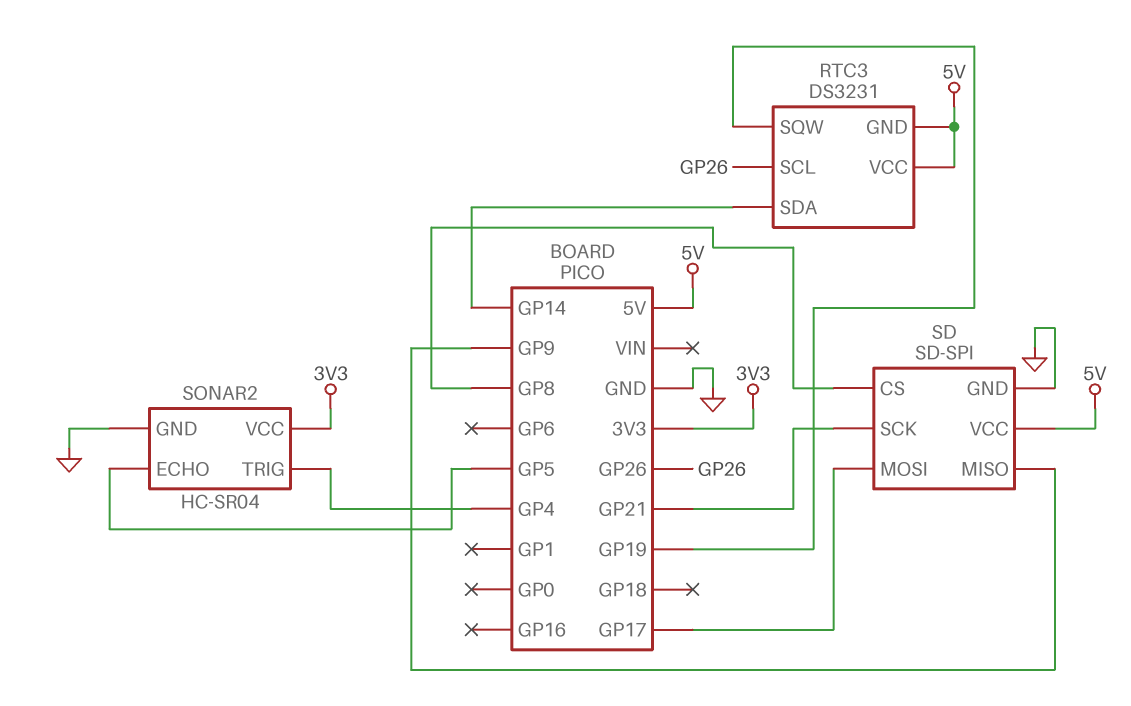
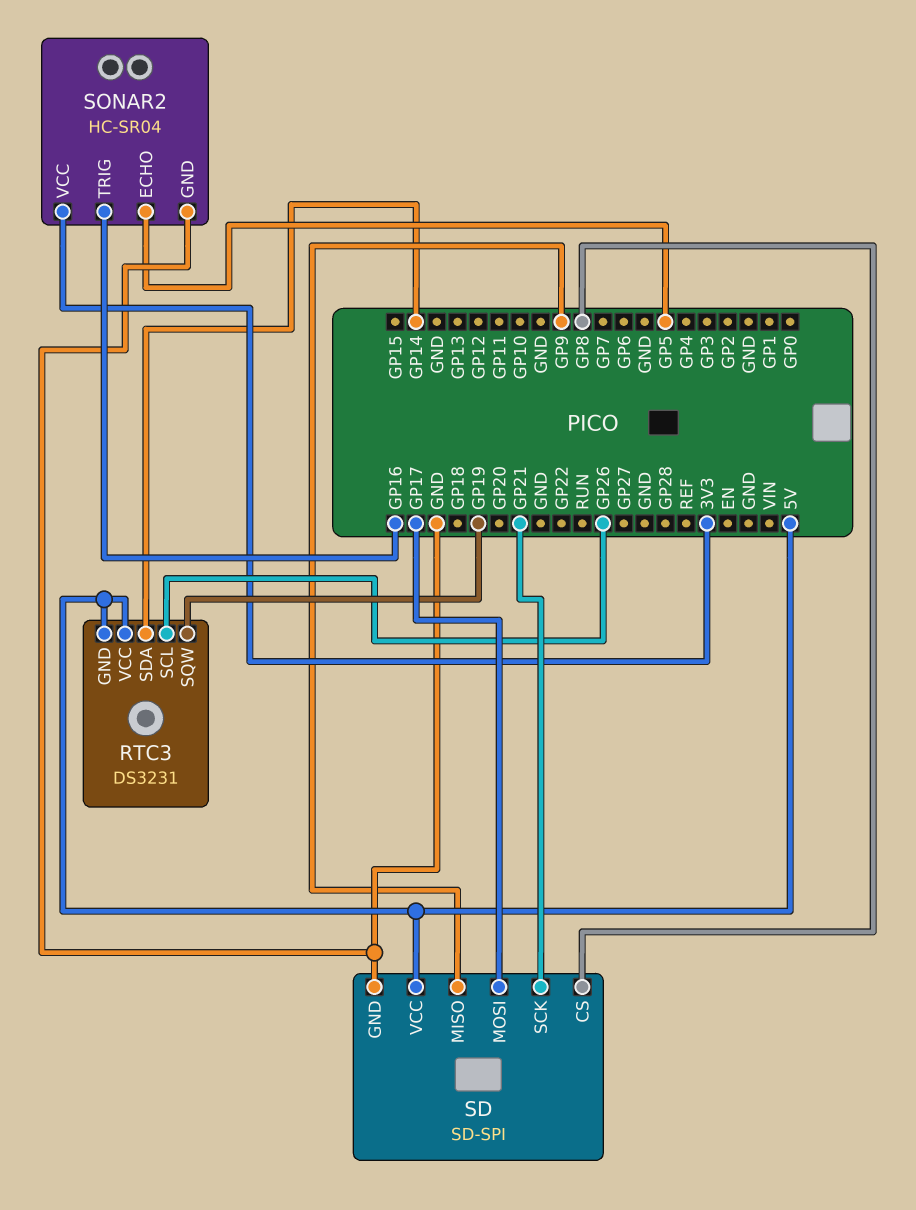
SONAR2 pin TRIG: GP4 -> GP16

